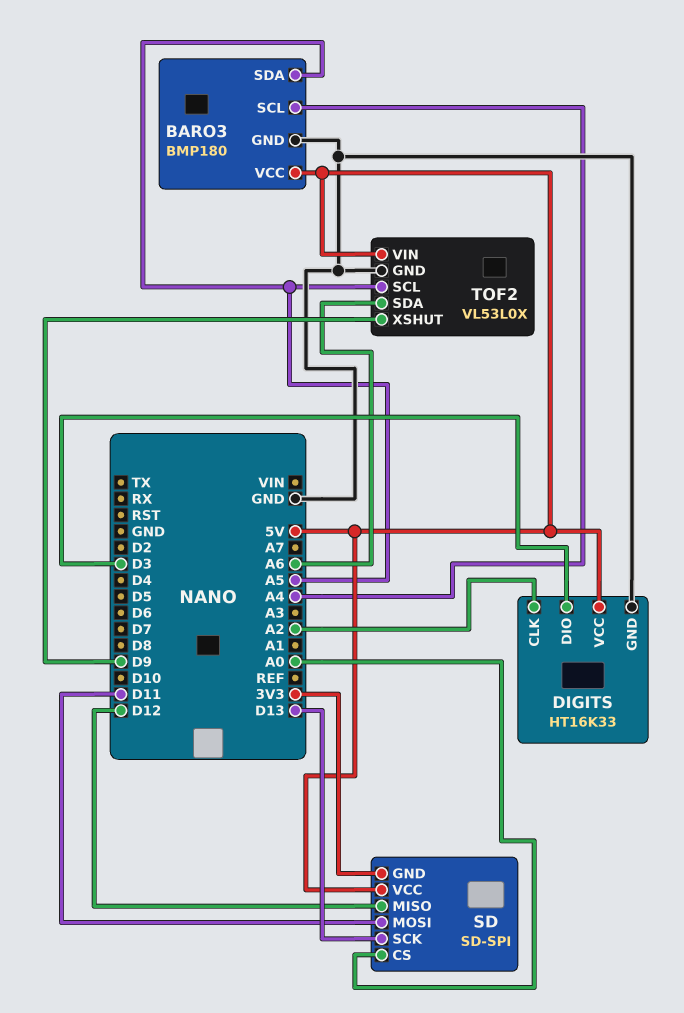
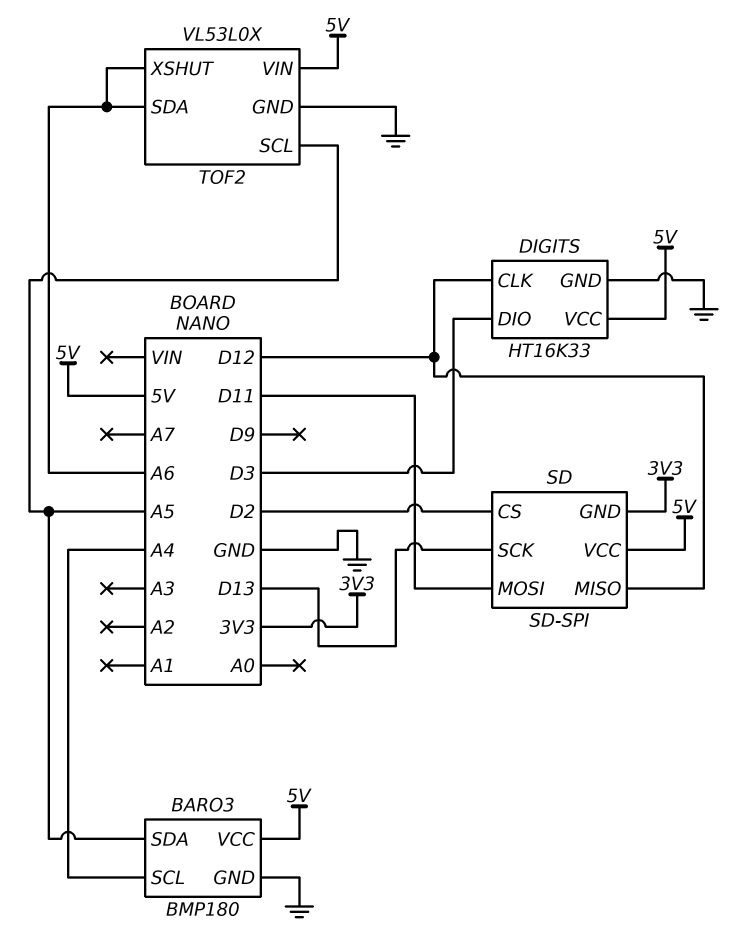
DIGITS pin CLK: A2 -> D12
SD pin CS: A0 -> D2
TOF2 pin XSHUT: D9 -> A6

